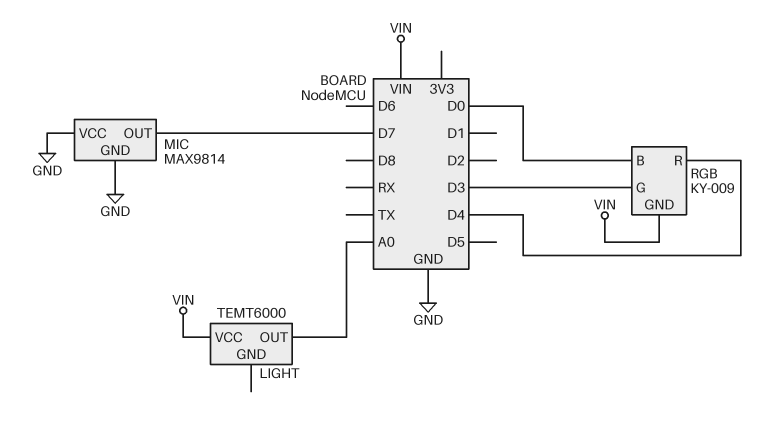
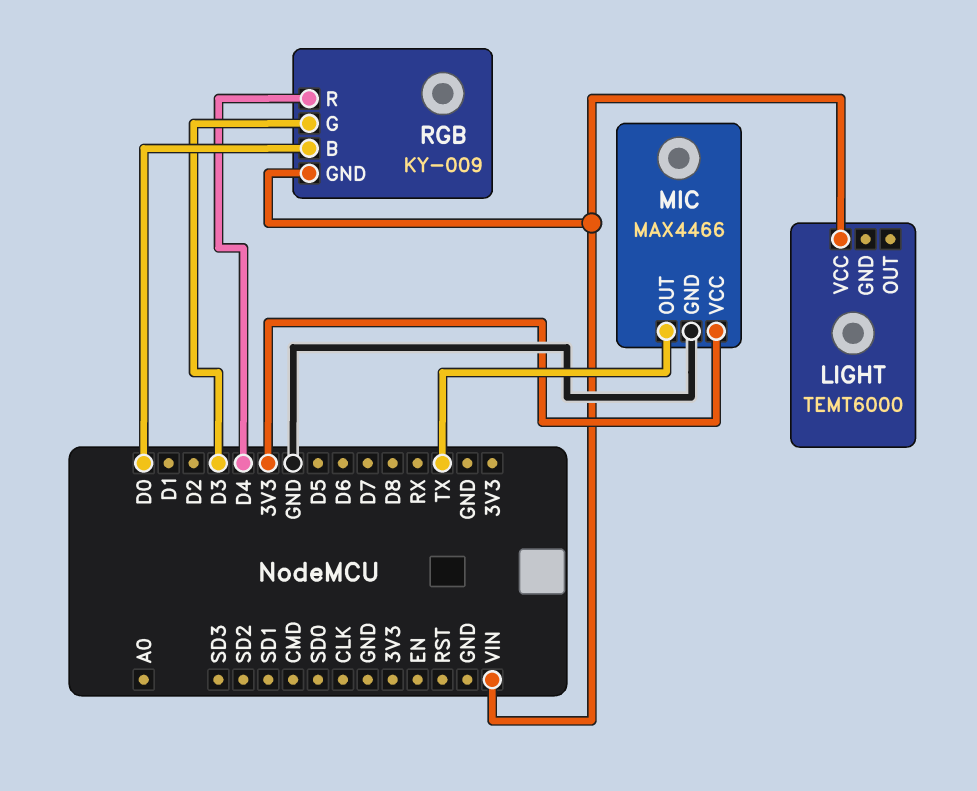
LIGHT pin OUT: A0 -> none
MIC: MAX9814 -> MAX4466
MIC pin OUT: D7 -> TX
MIC pin VCC: GND -> 3V3

